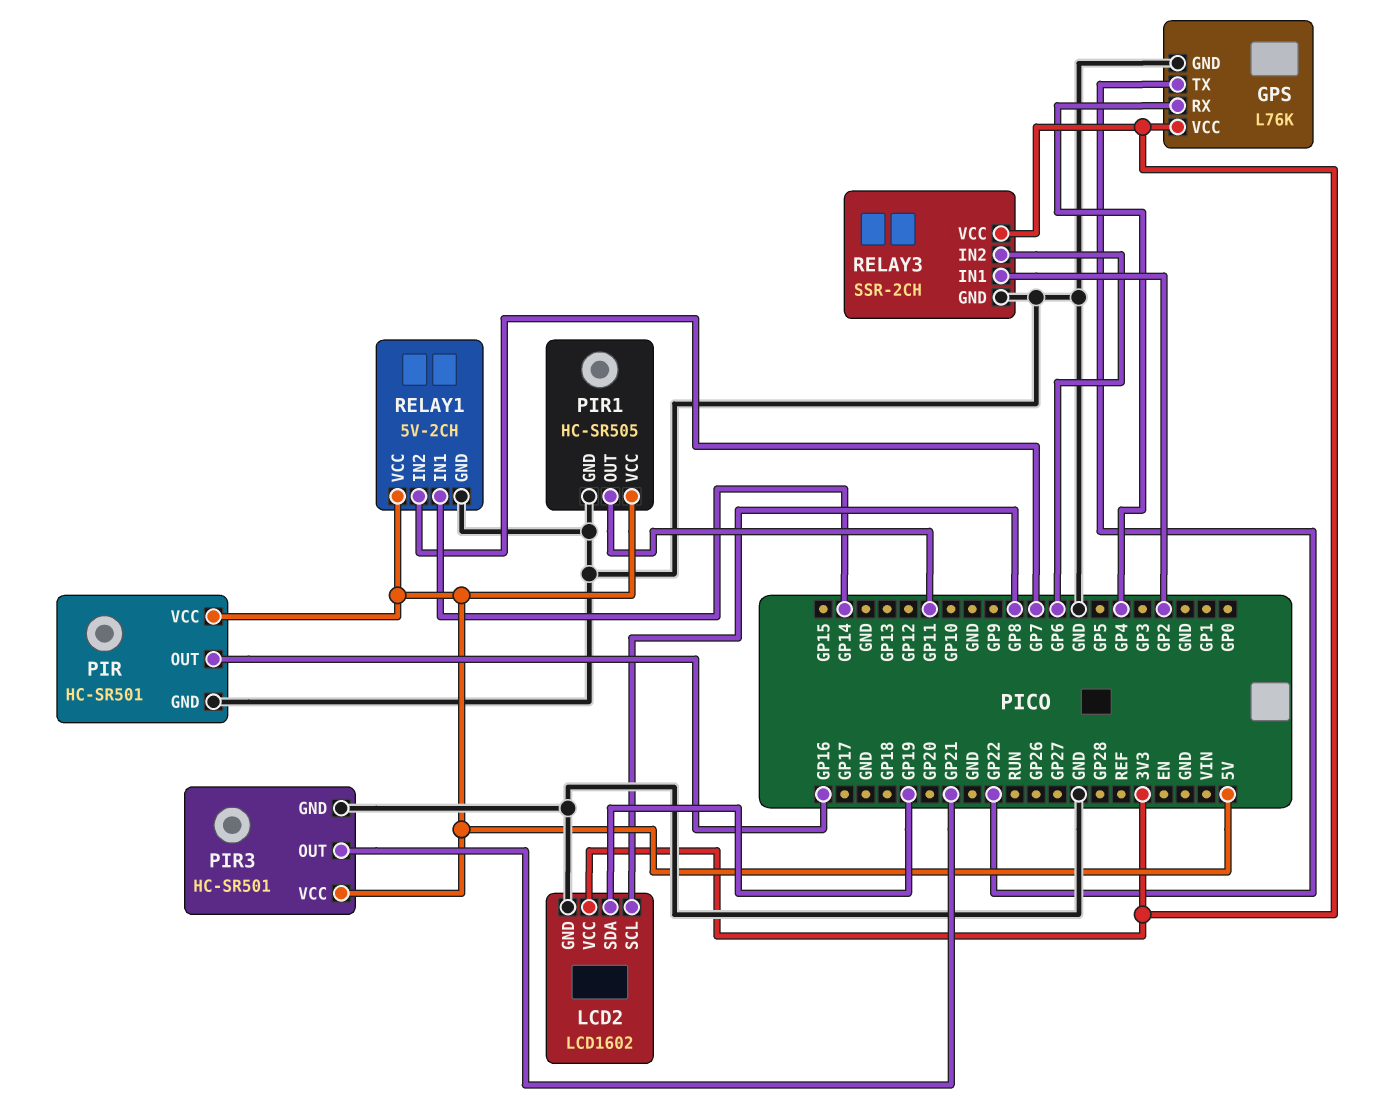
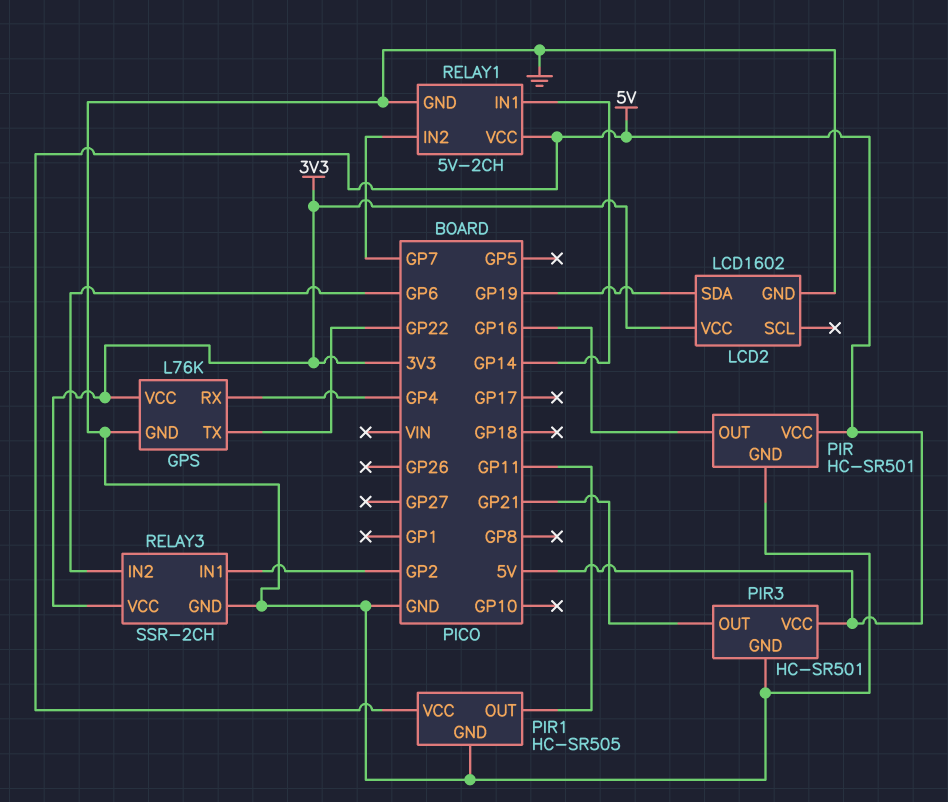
LCD2 pin SCL: GP8 -> none

